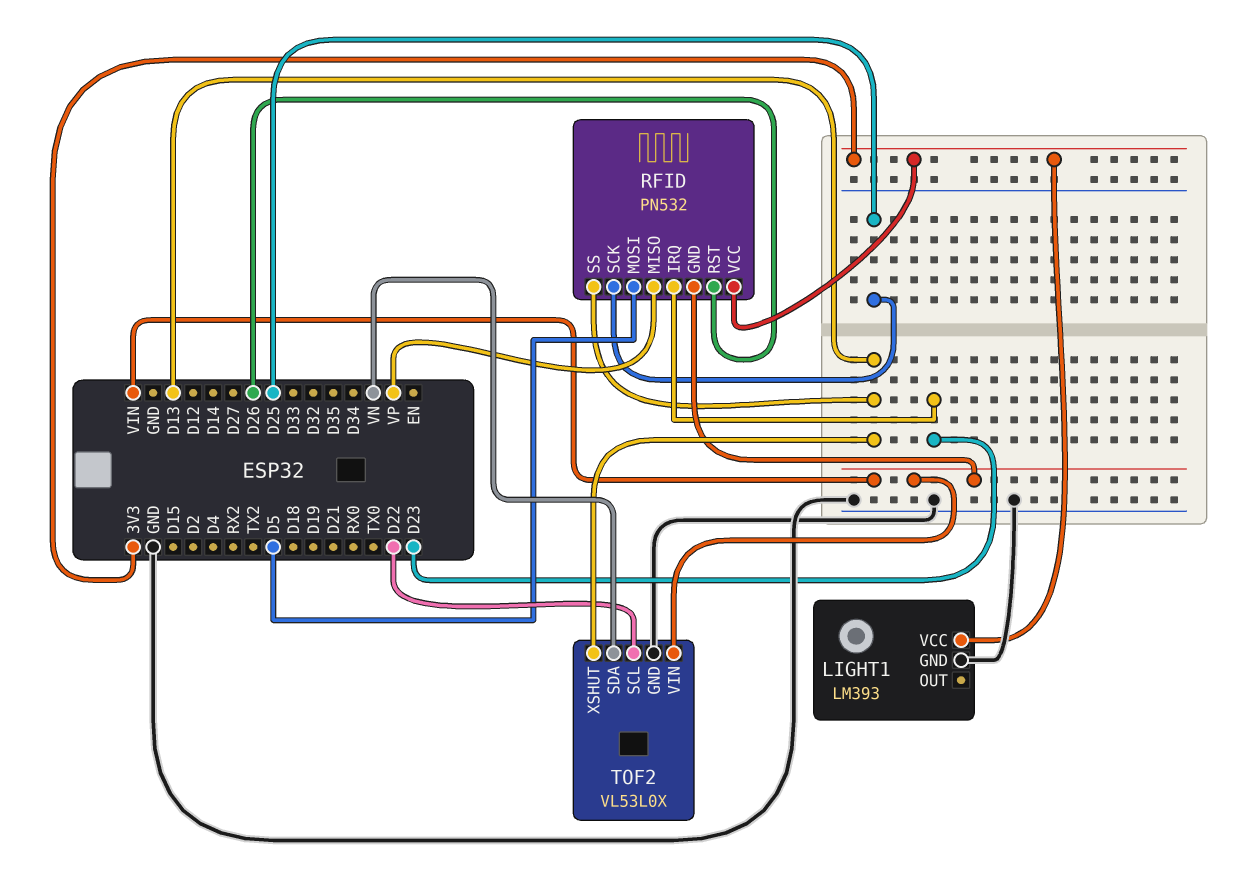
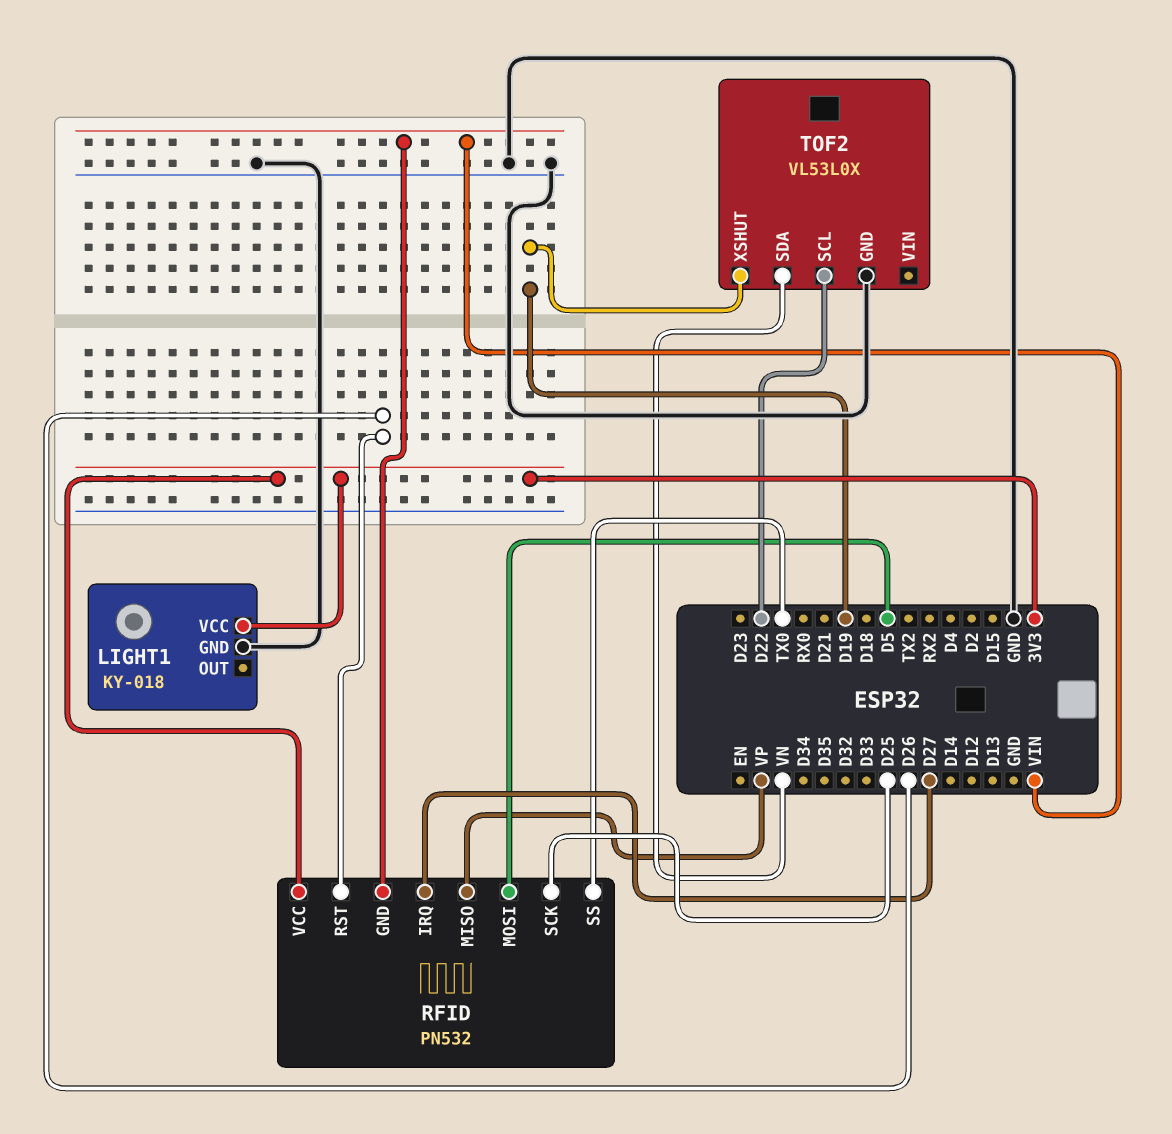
LIGHT1: LM393 -> KY-018
RFID pin IRQ: D23 -> D27
RFID pin SS: D13 -> TX0
TOF2 pin VIN: VIN -> none
TOF2 pin XSHUT: D13 -> D19

